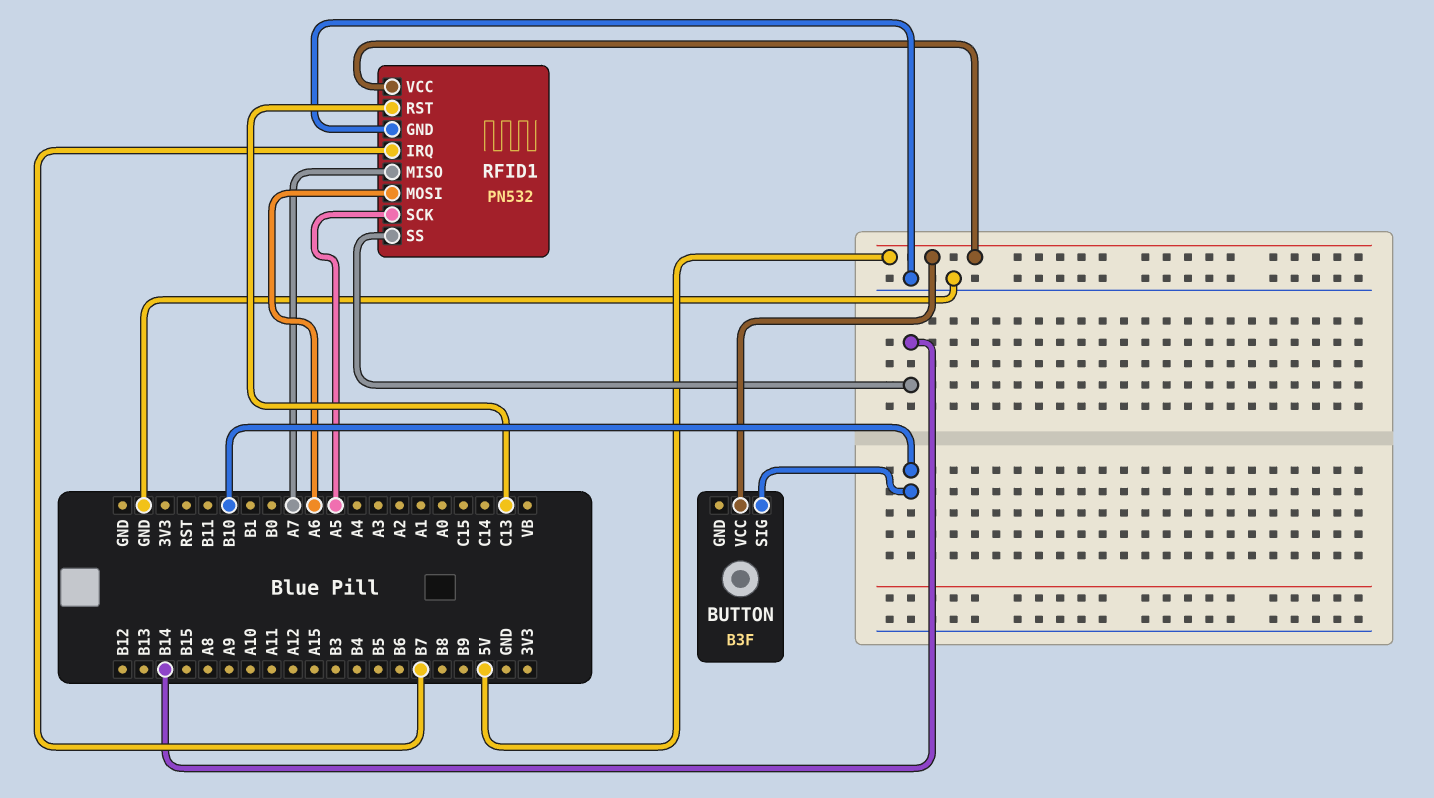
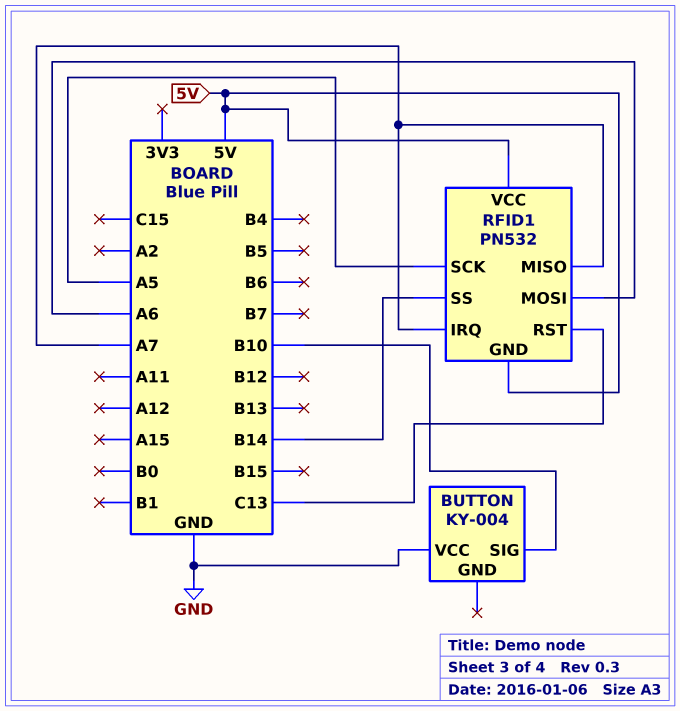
BUTTON: B3F -> KY-004
BUTTON pin VCC: 5V -> GND
RFID1 pin GND: GND -> 5V
RFID1 pin IRQ: B7 -> A7

